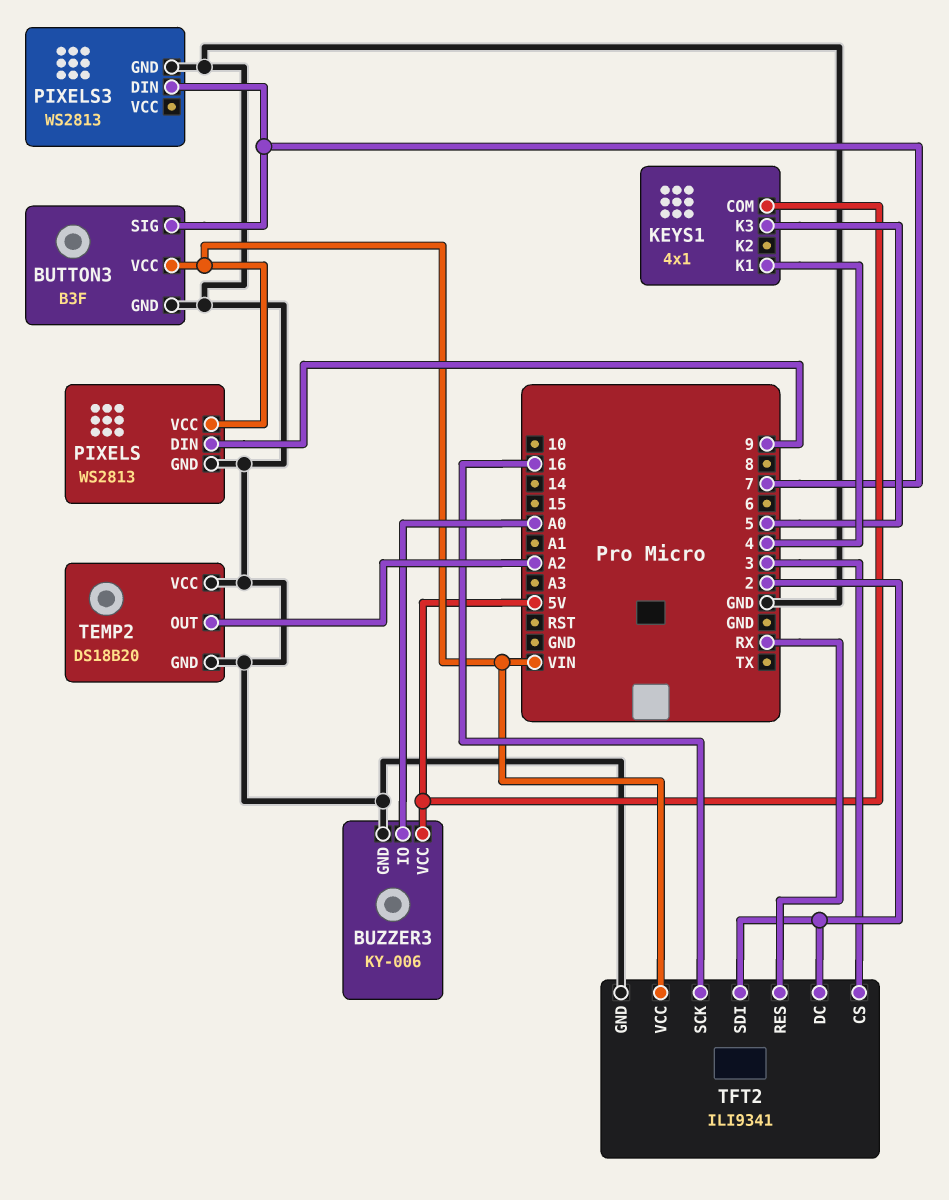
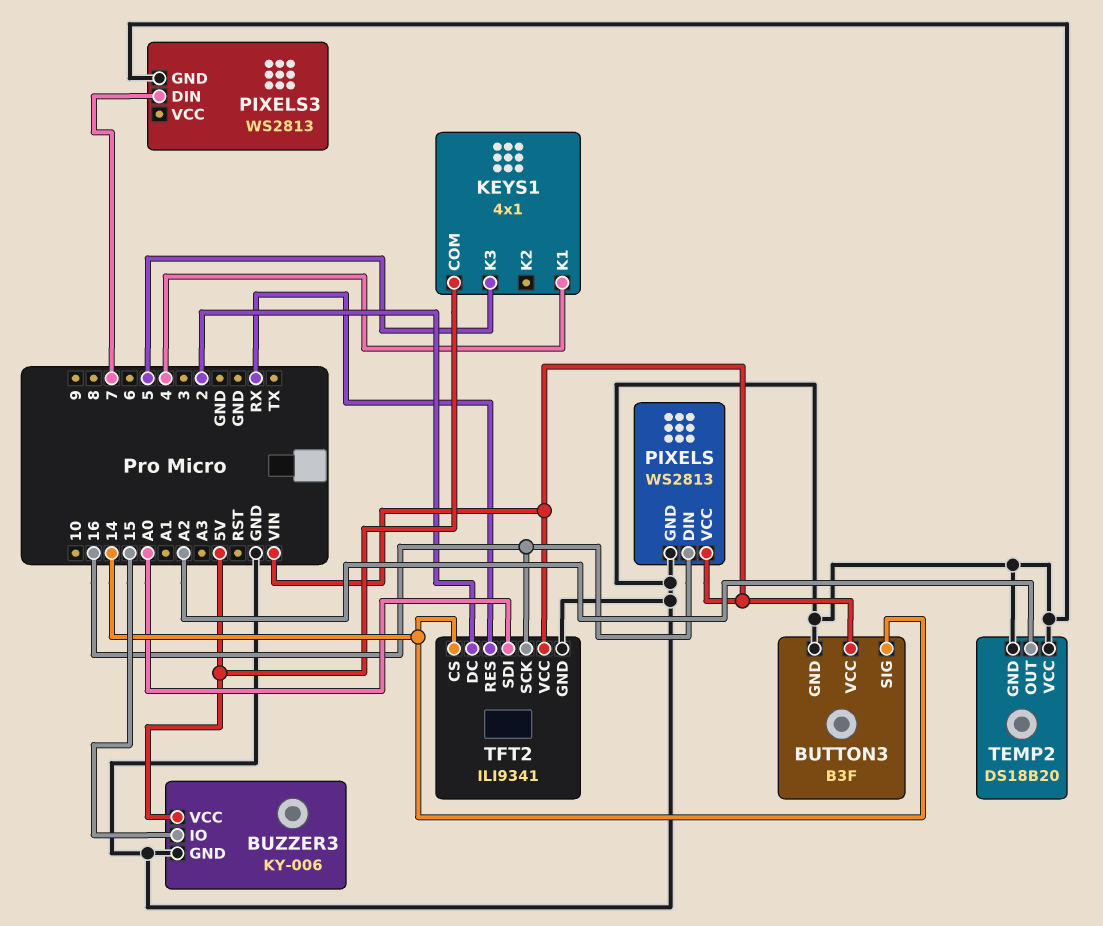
BUTTON3 pin SIG: 7 -> 14
BUZZER3 pin IO: A0 -> 15
PIXELS pin DIN: 9 -> 16
TFT2 pin CS: 3 -> 14
TFT2 pin SDI: 2 -> A0

